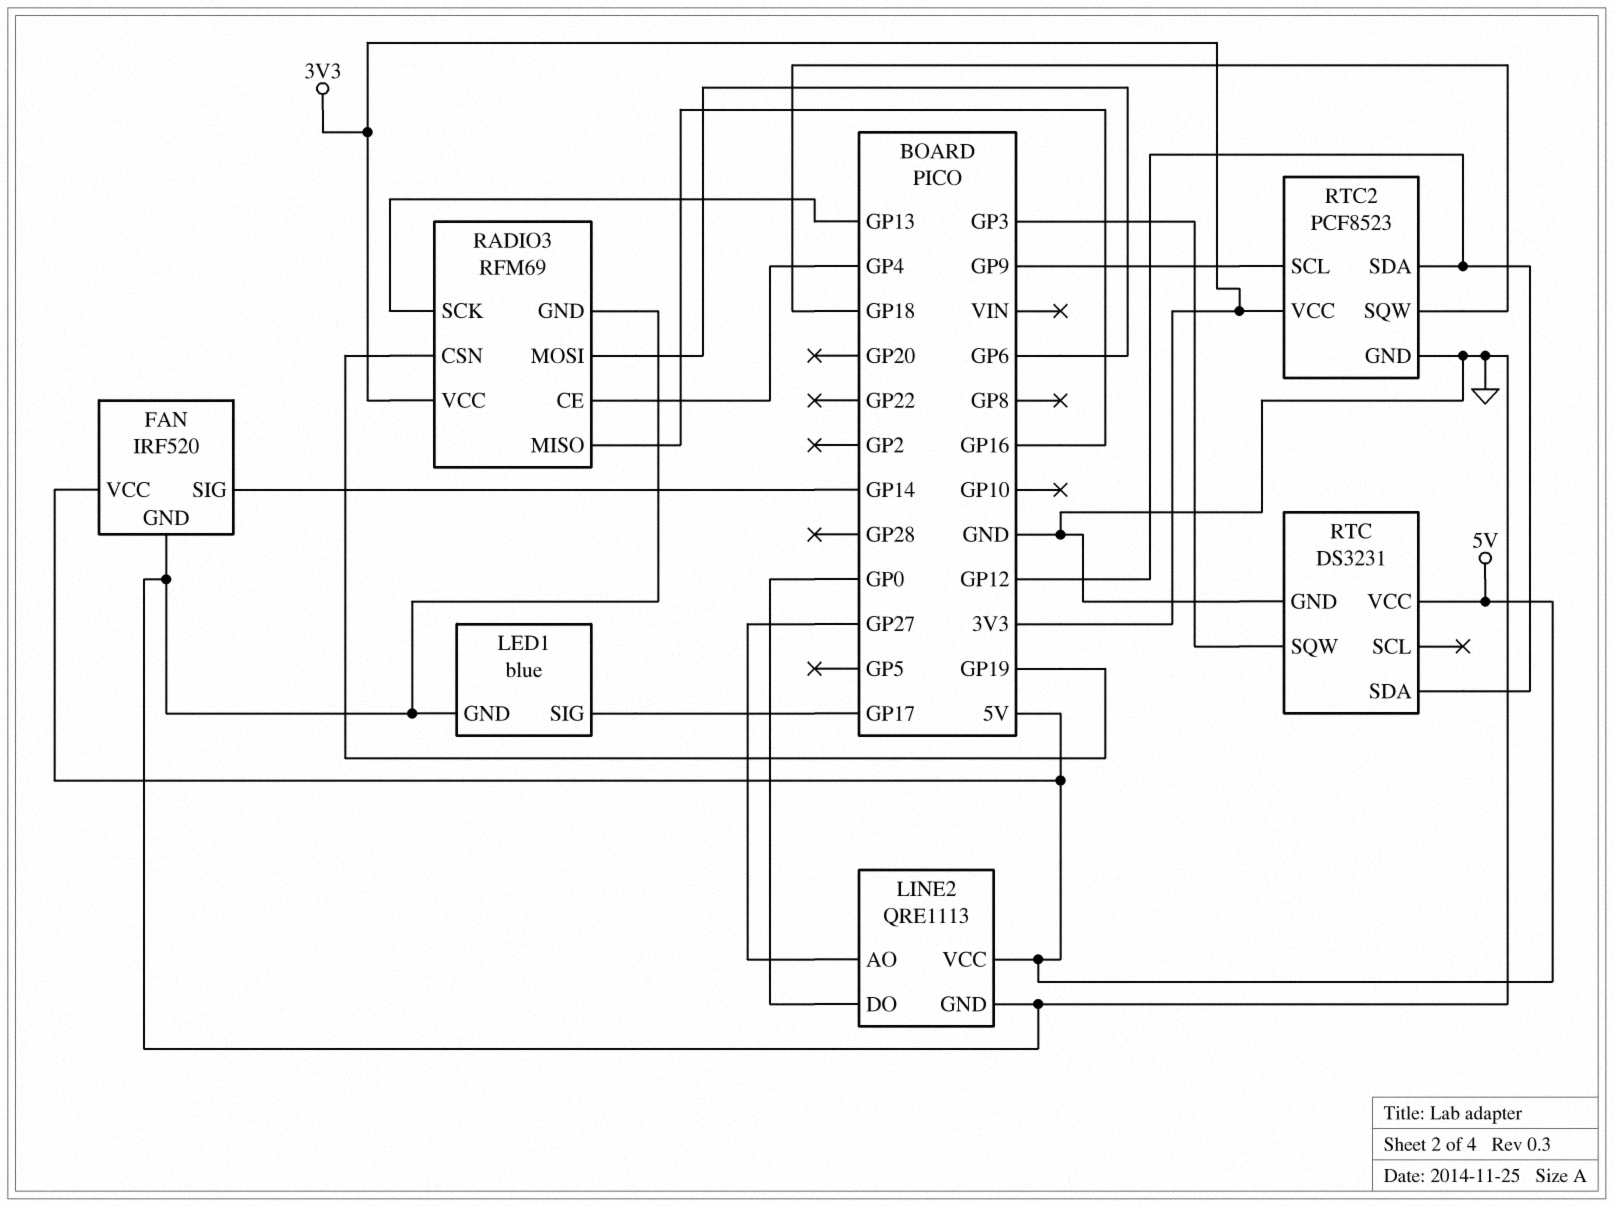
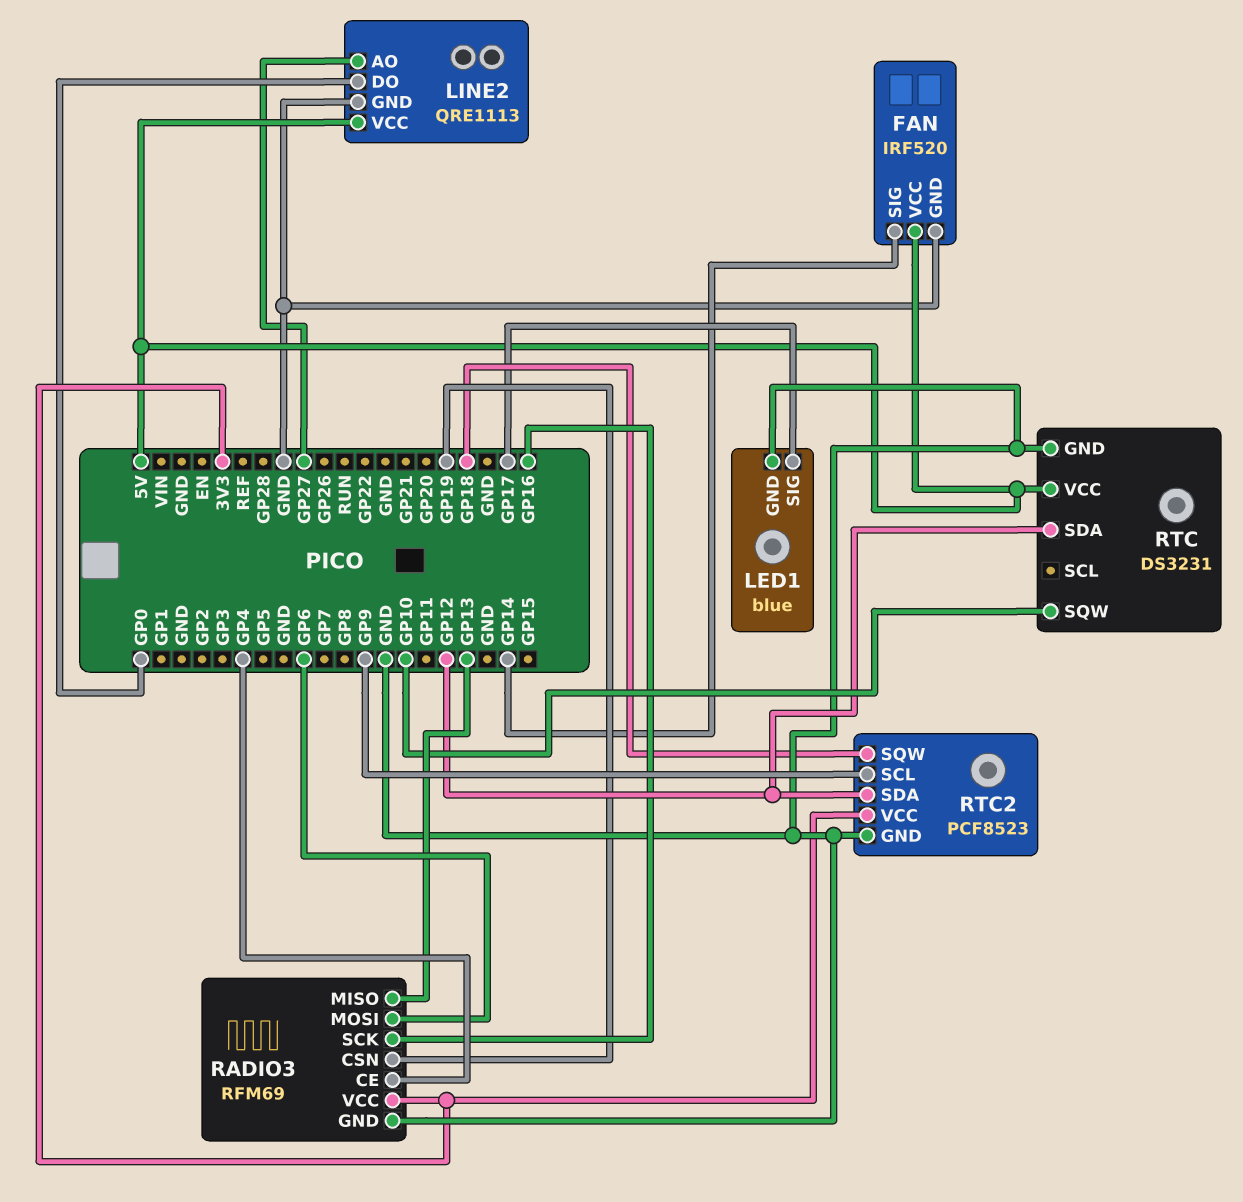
RADIO3 pin MISO: GP16 -> GP13
RADIO3 pin SCK: GP13 -> GP16
RTC pin SQW: GP3 -> GP10

